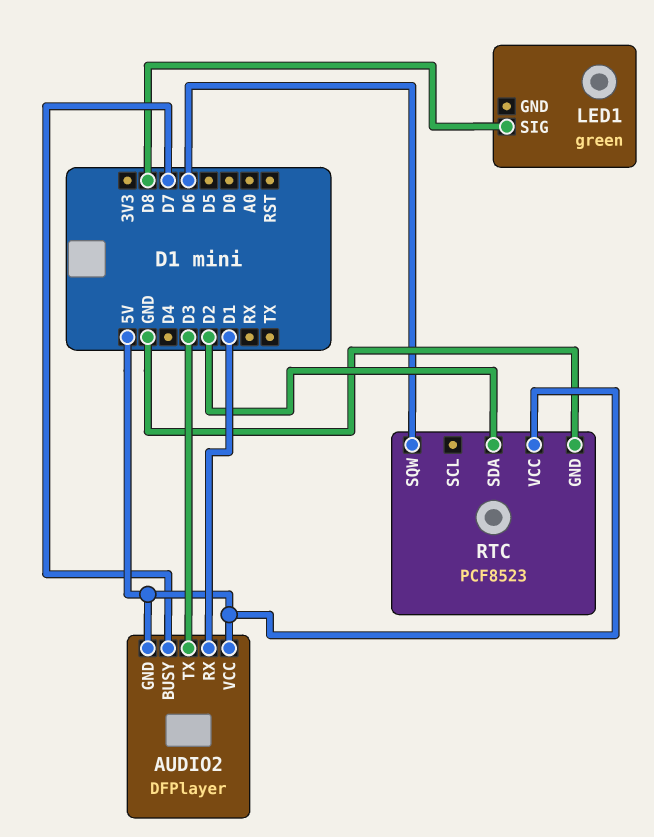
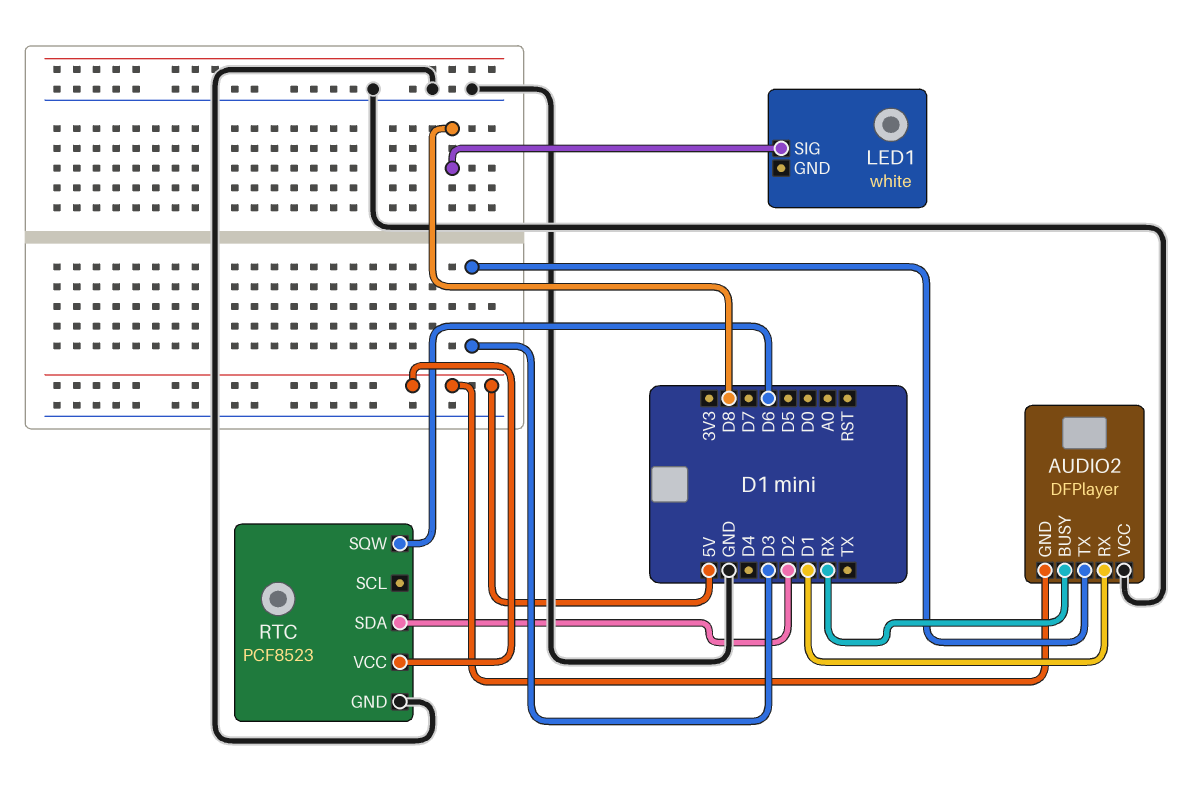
AUDIO2 pin BUSY: D7 -> RX
AUDIO2 pin VCC: 5V -> GND
LED1: green -> white

